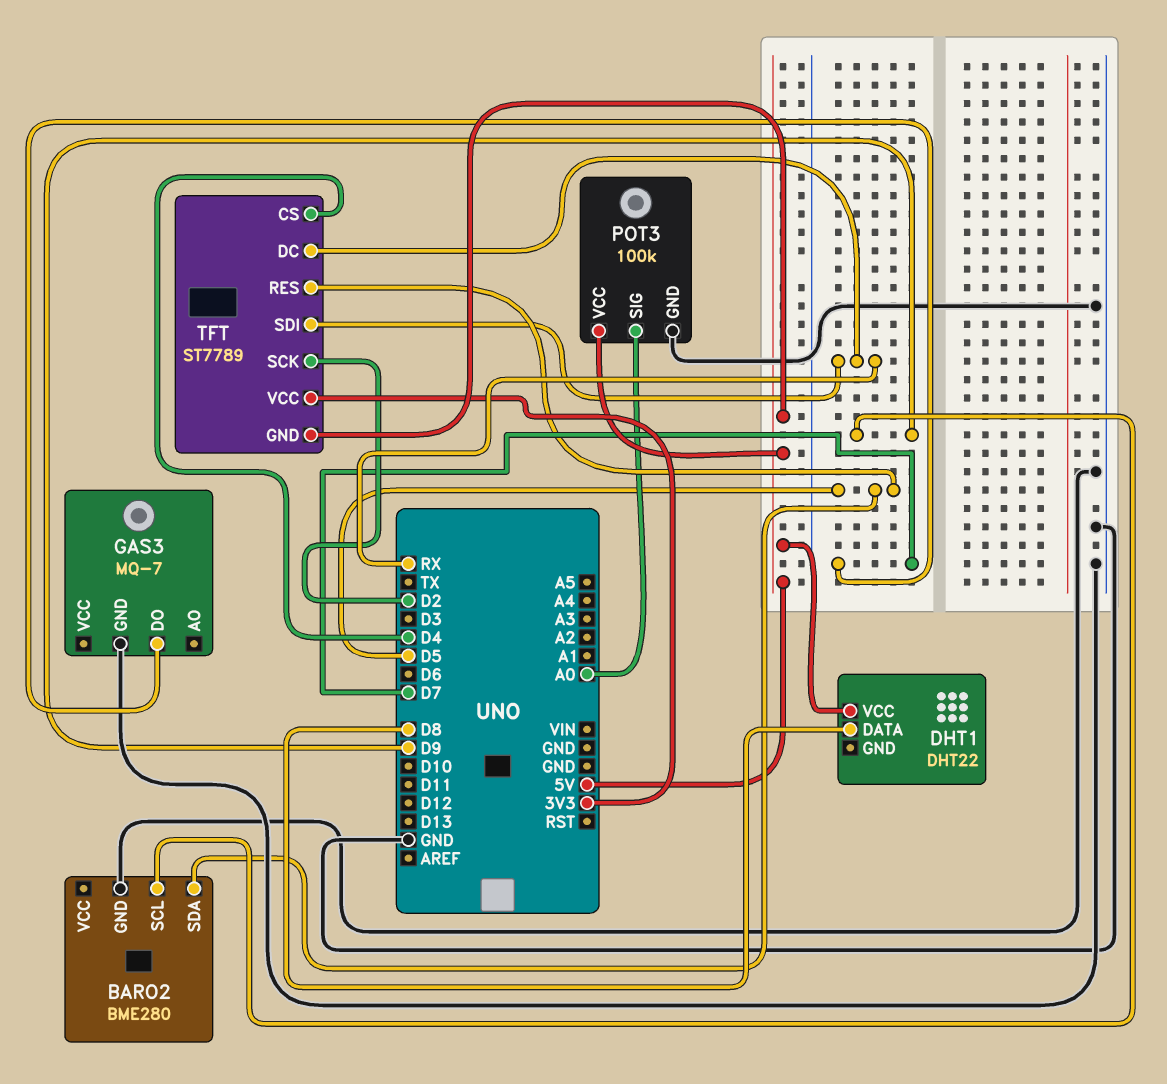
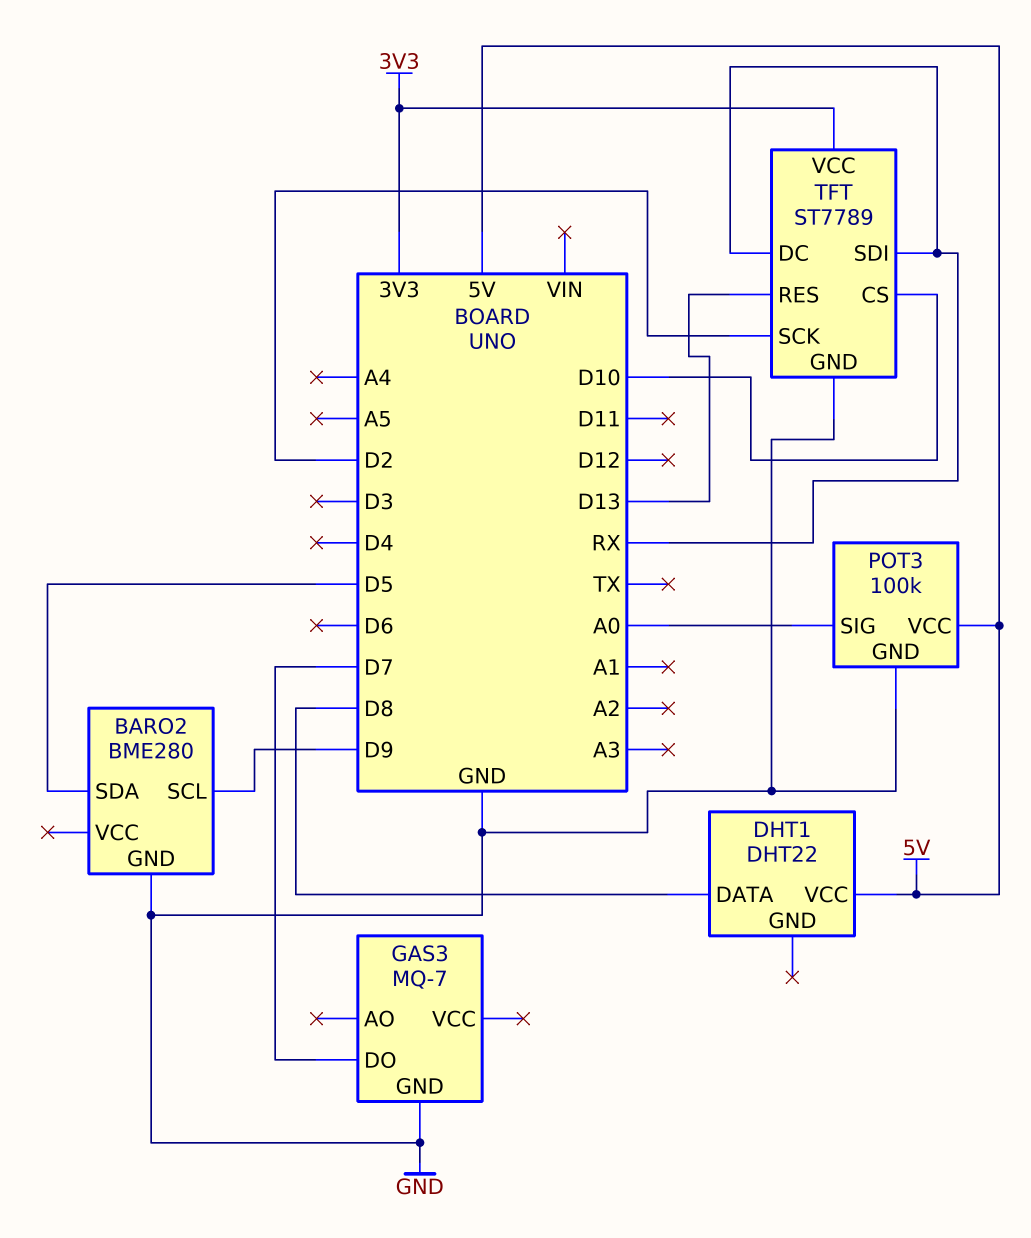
TFT pin CS: D4 -> D10
TFT pin GND: 5V -> GND
TFT pin RES: D5 -> D13

